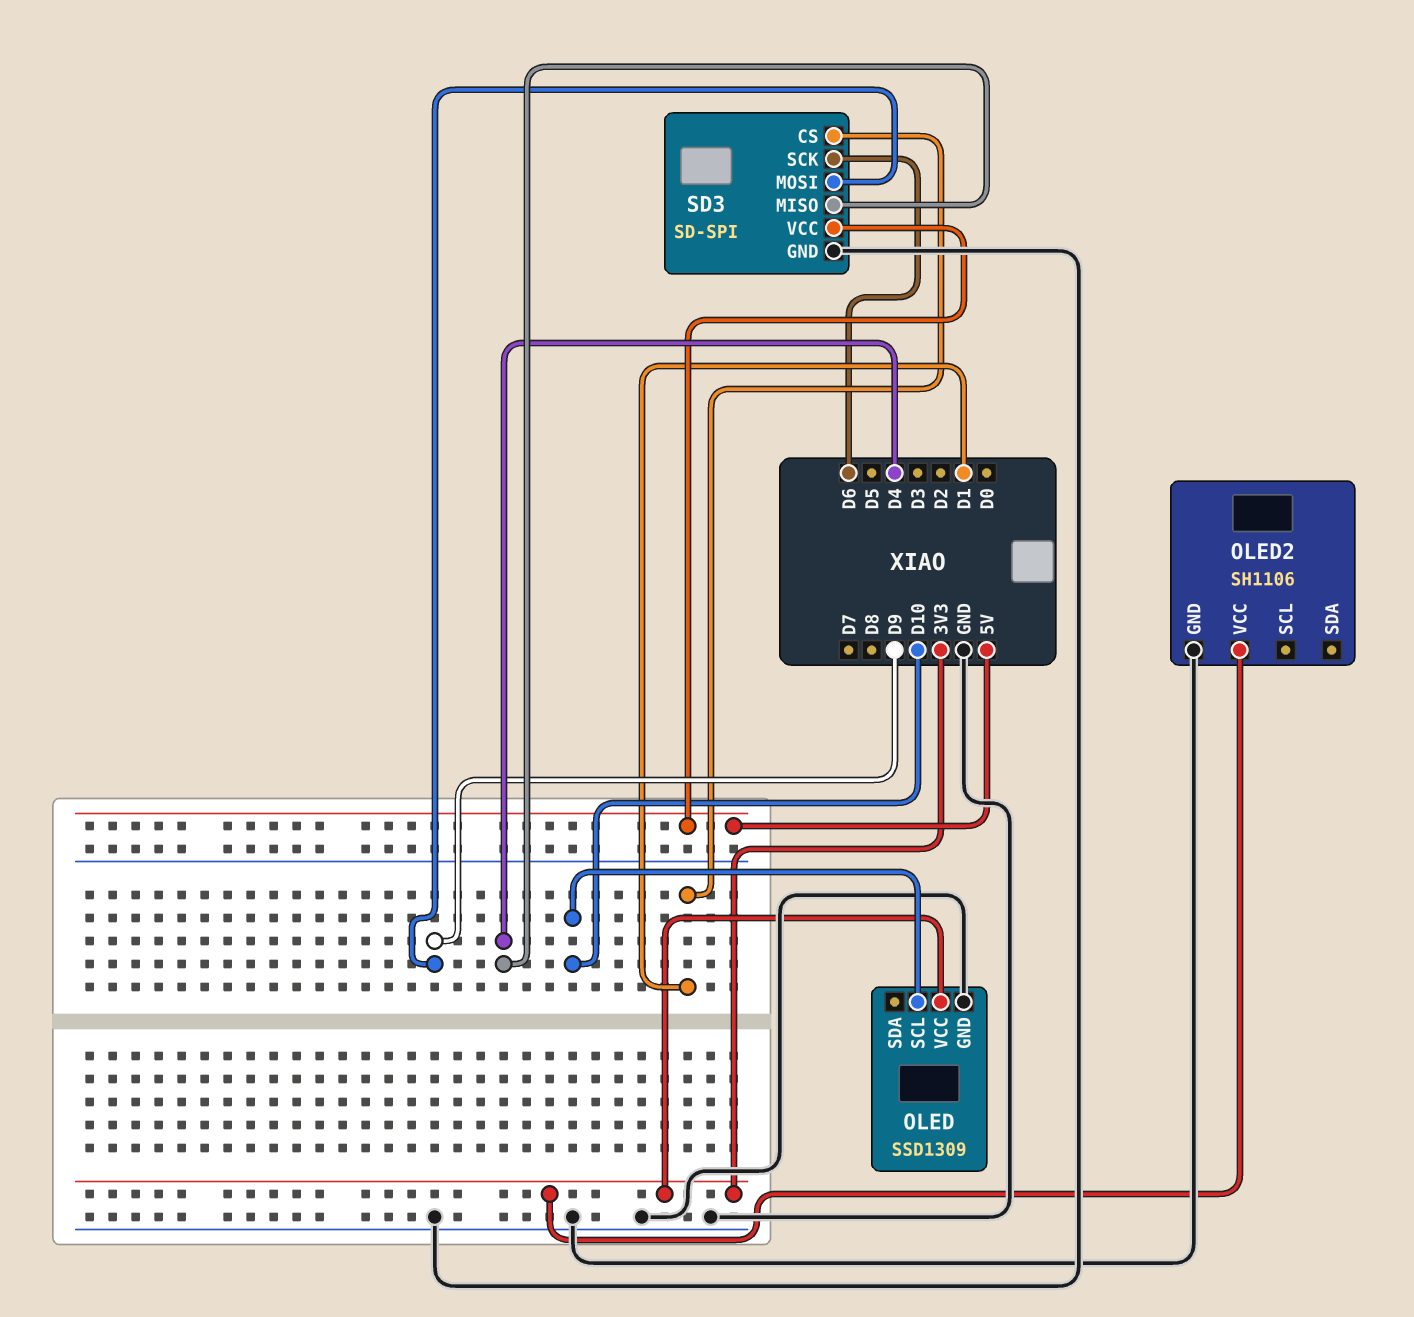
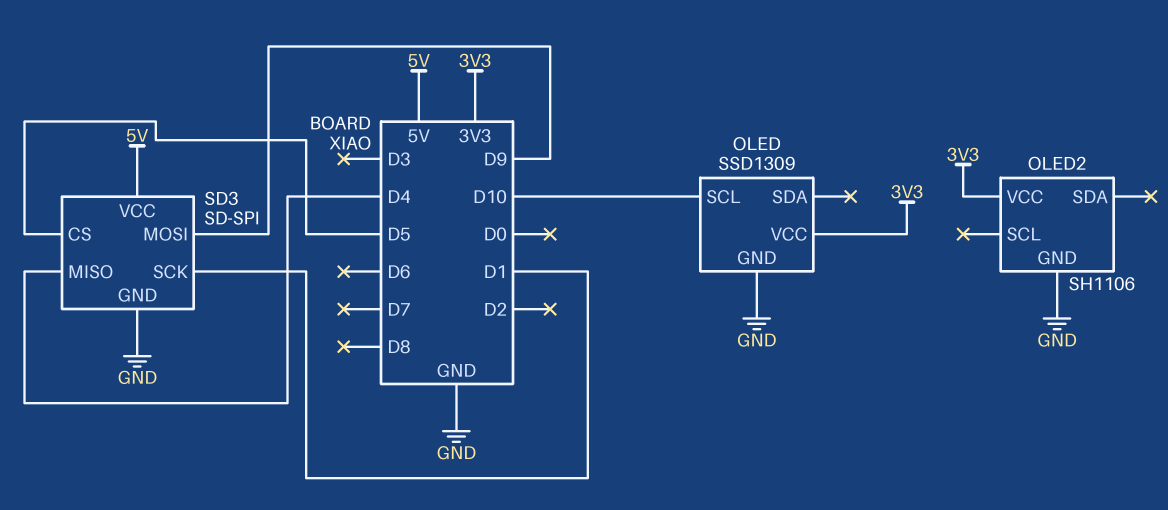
SD3 pin CS: D1 -> D5
SD3 pin SCK: D6 -> D1

